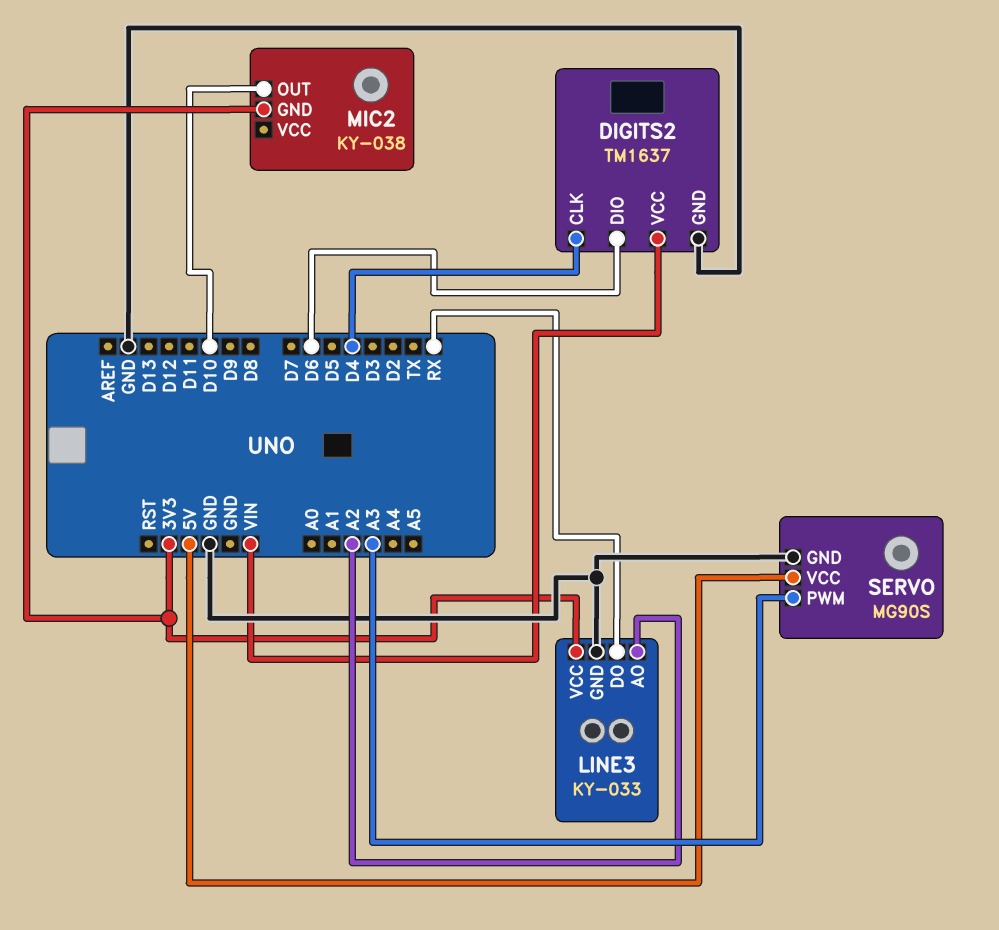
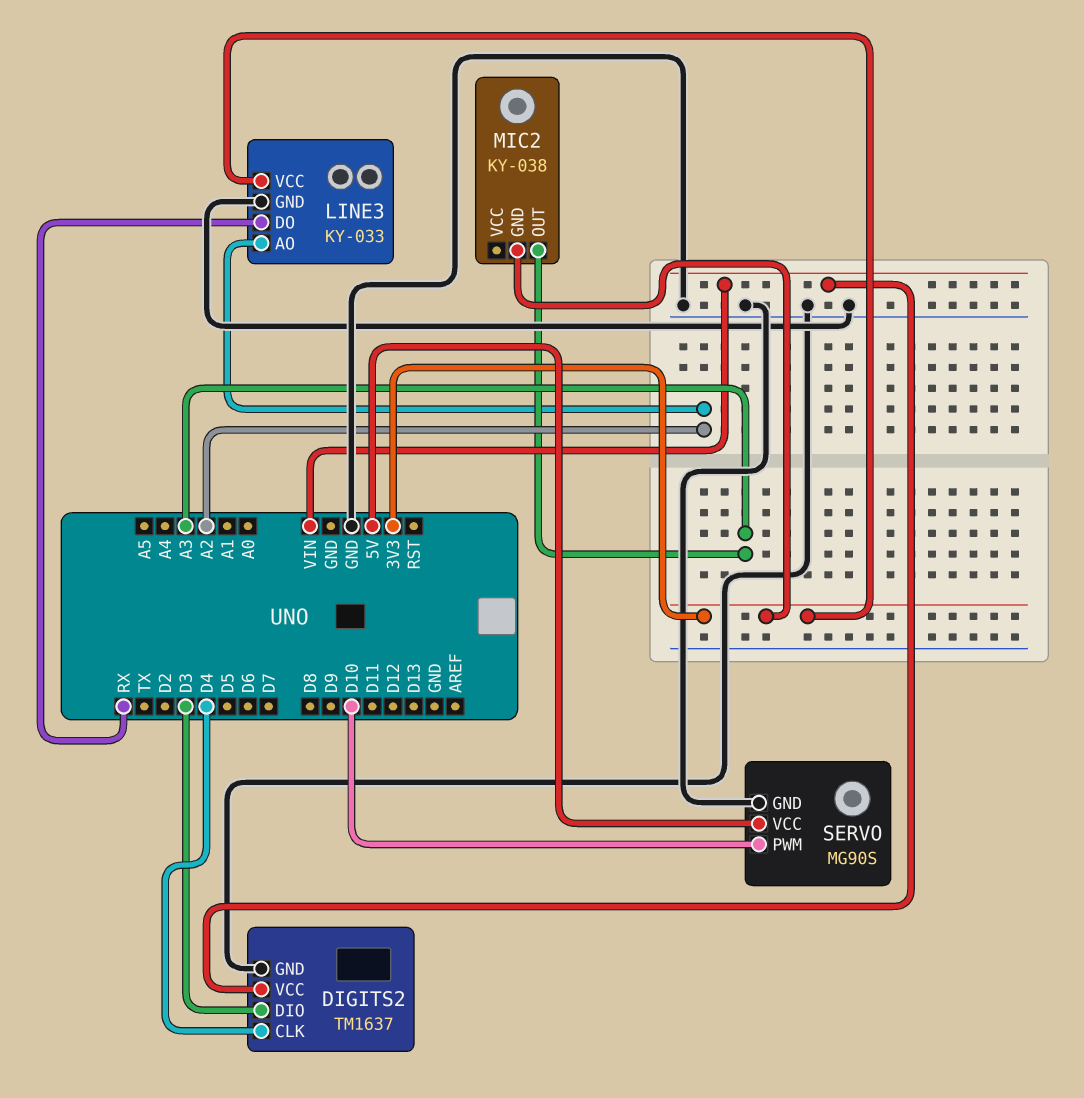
DIGITS2 pin DIO: D6 -> D3
MIC2 pin OUT: D10 -> A3
SERVO pin PWM: A3 -> D10

